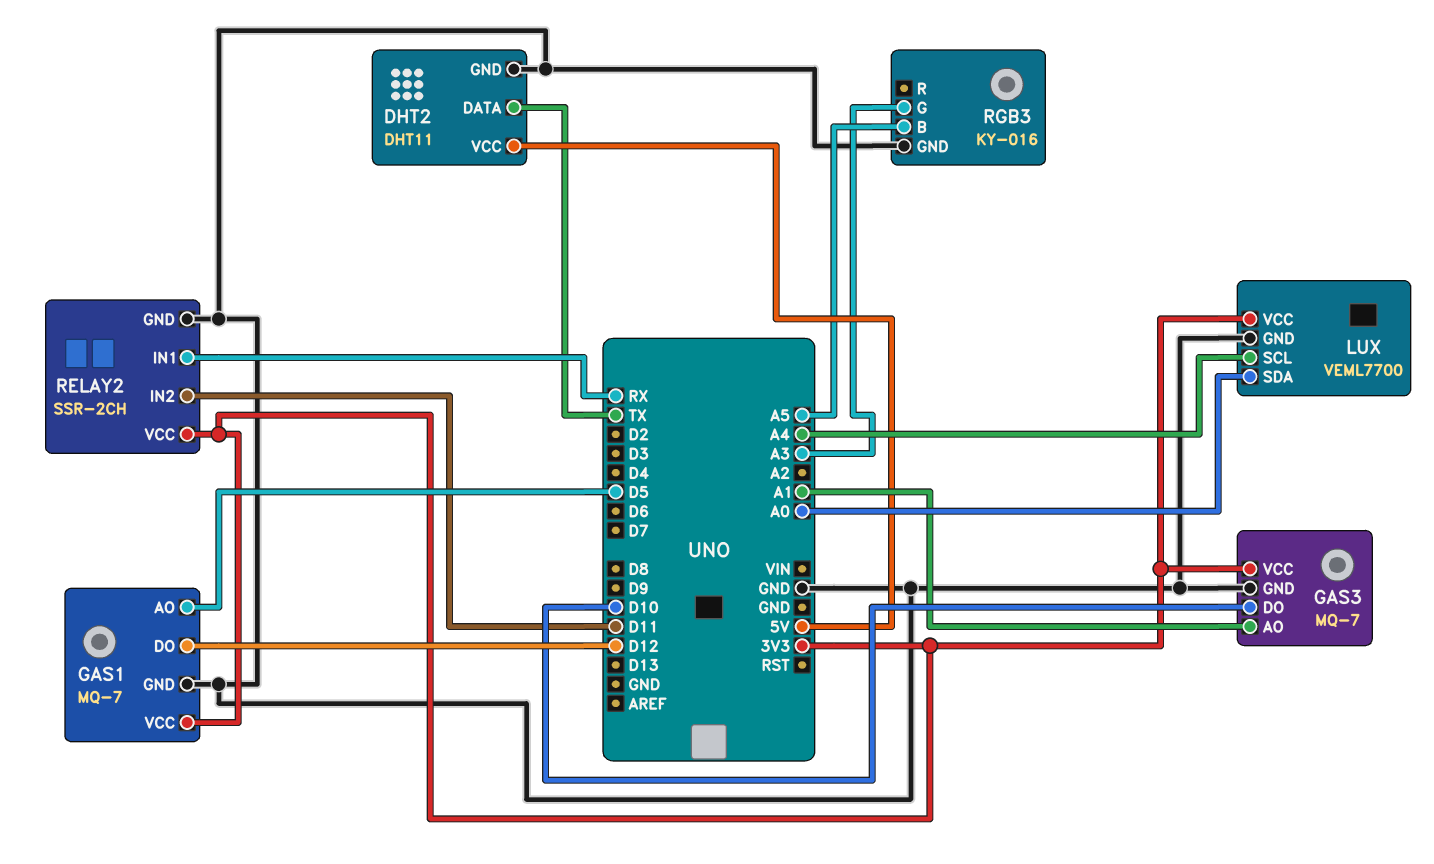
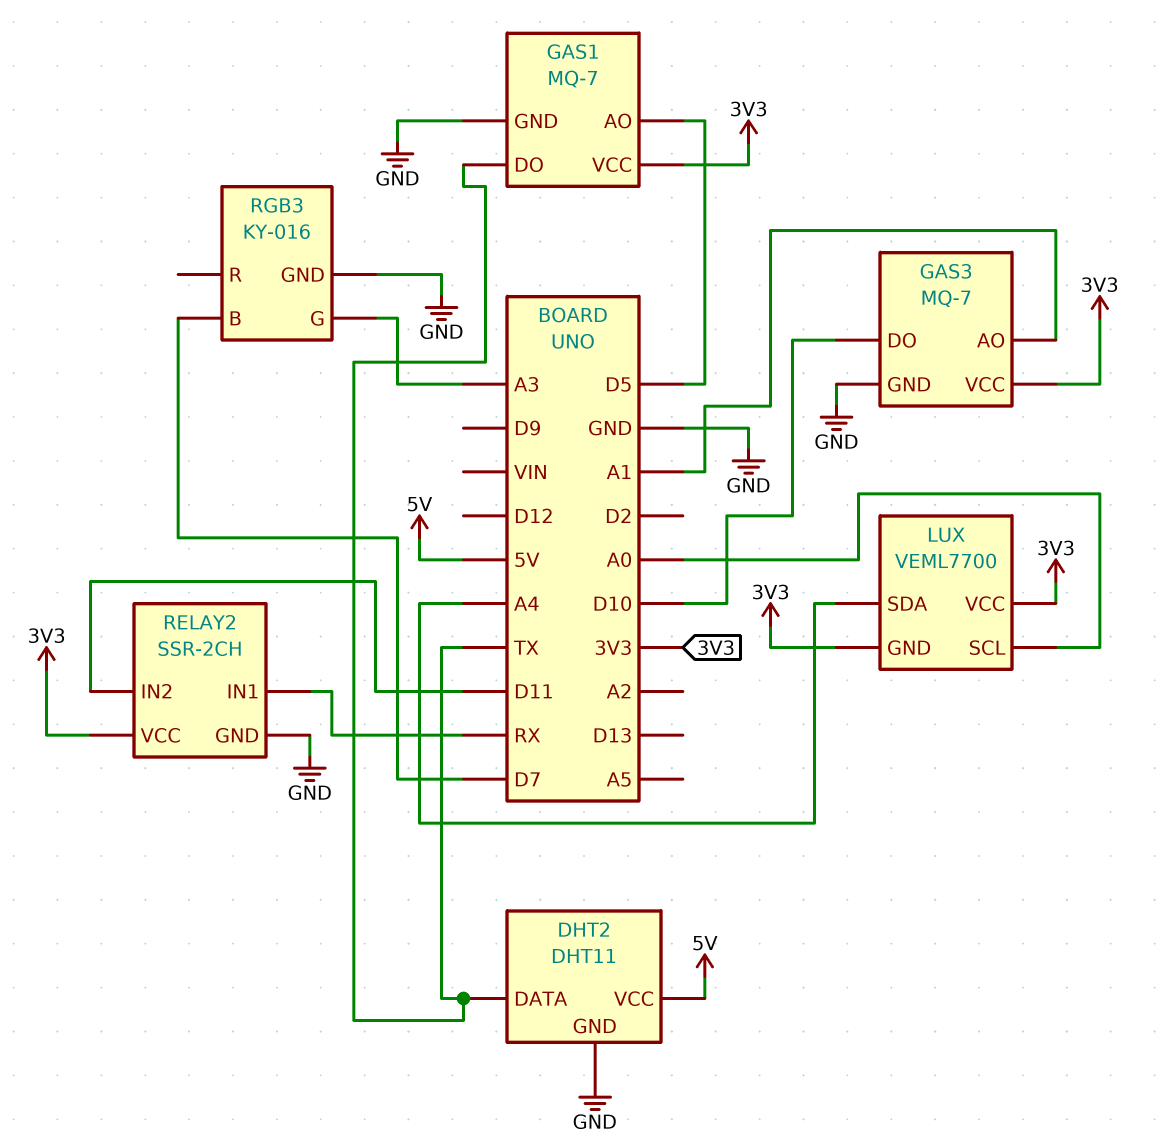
GAS1 pin DO: D12 -> TX
LUX pin GND: GND -> 3V3
LUX pin SCL: A4 -> A0
LUX pin SDA: A0 -> A4
RGB3 pin B: A5 -> D7

